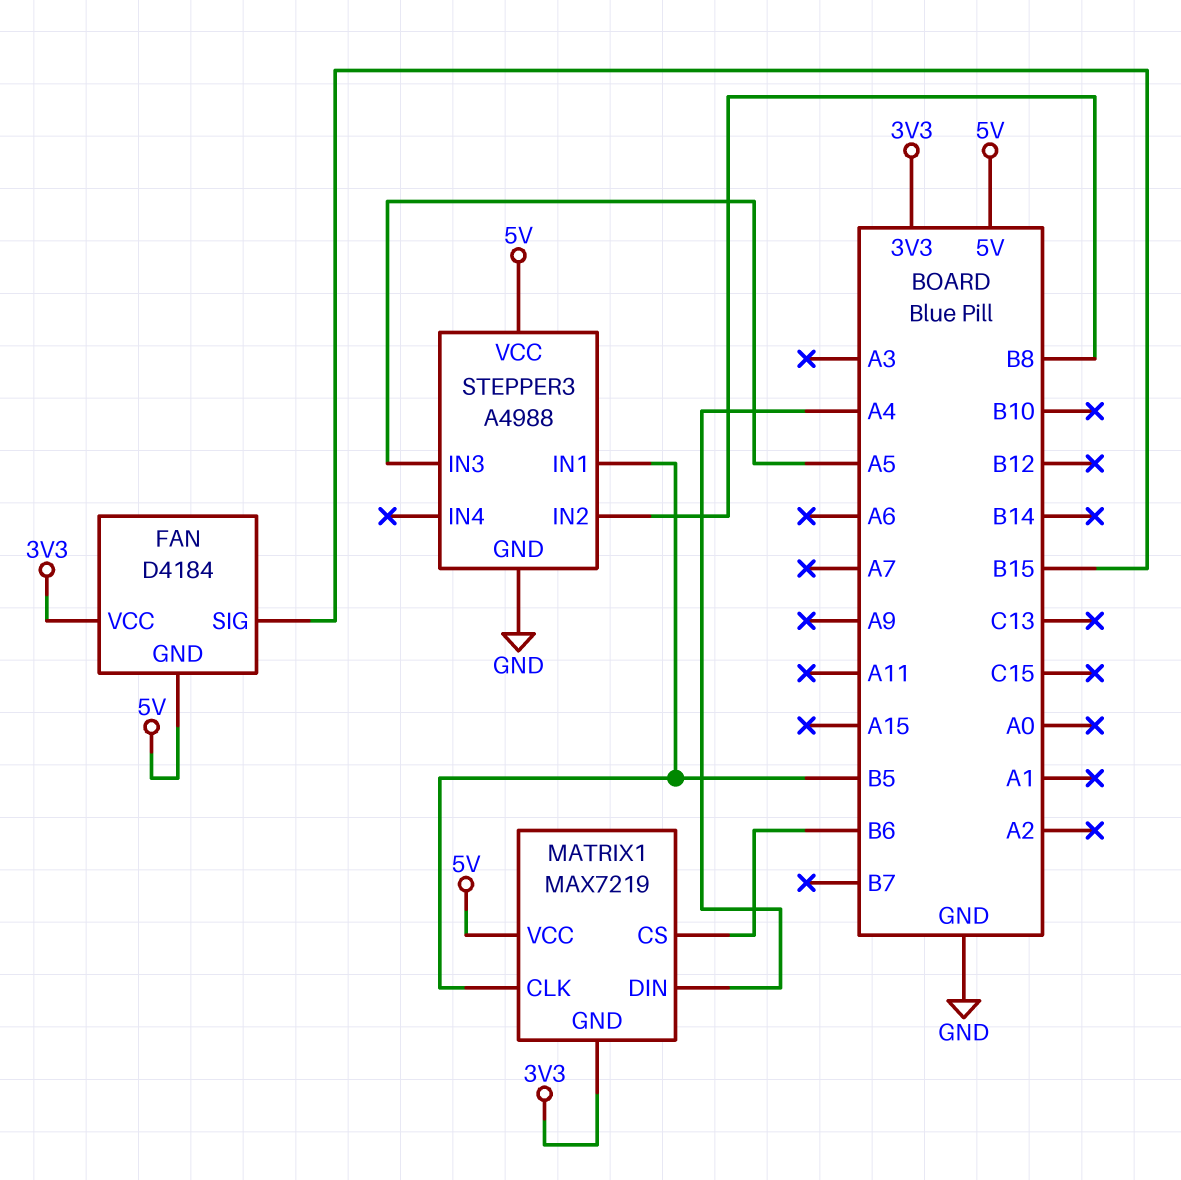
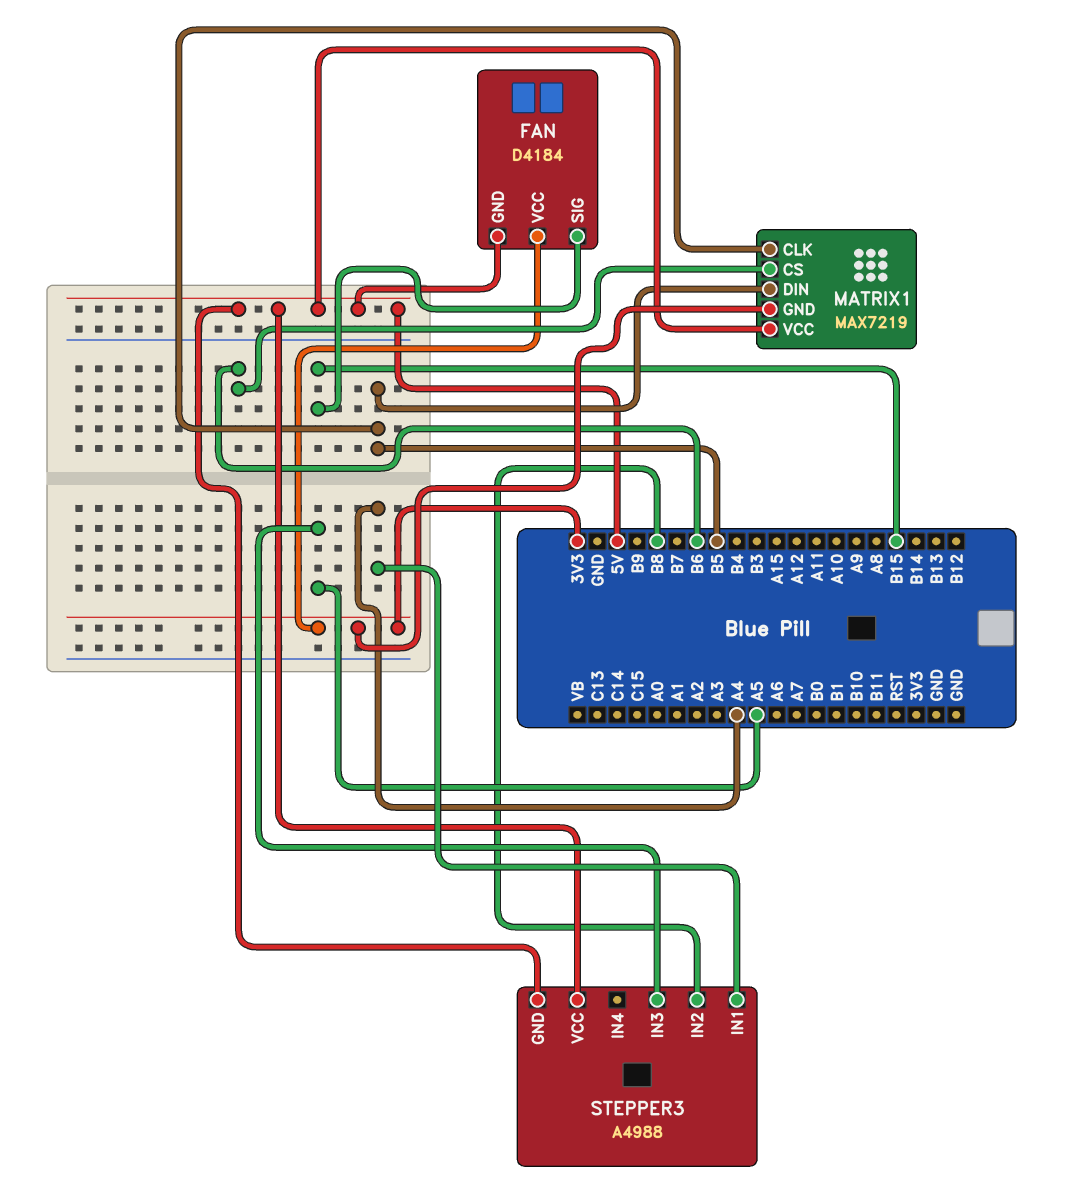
MATRIX1 pin DIN: A4 -> B5
STEPPER3 pin GND: GND -> 5V
STEPPER3 pin IN1: B5 -> A4

